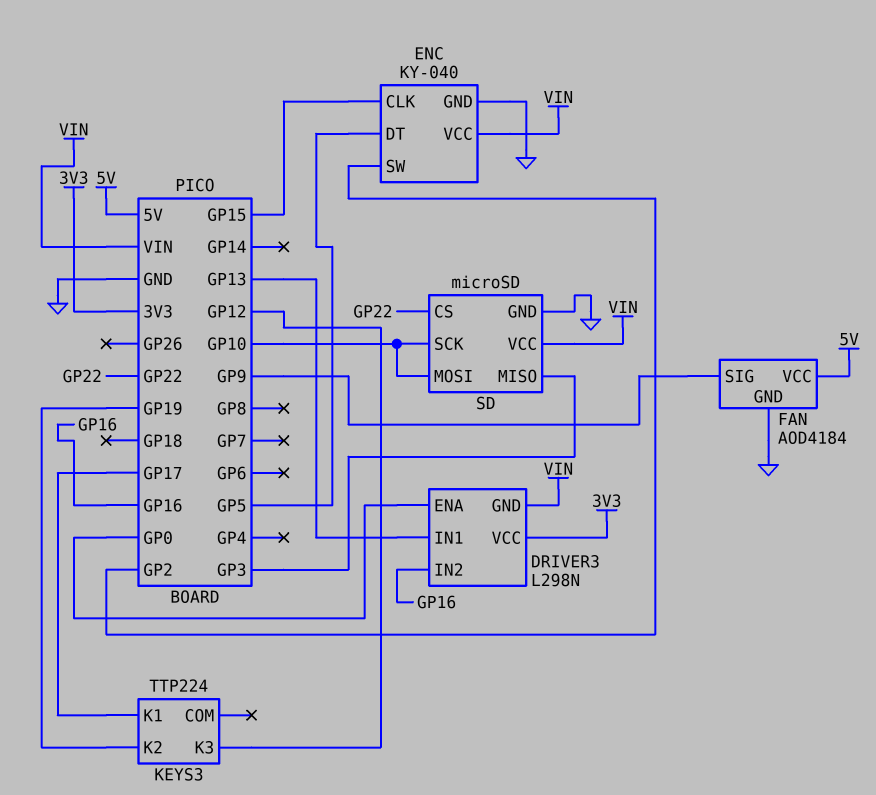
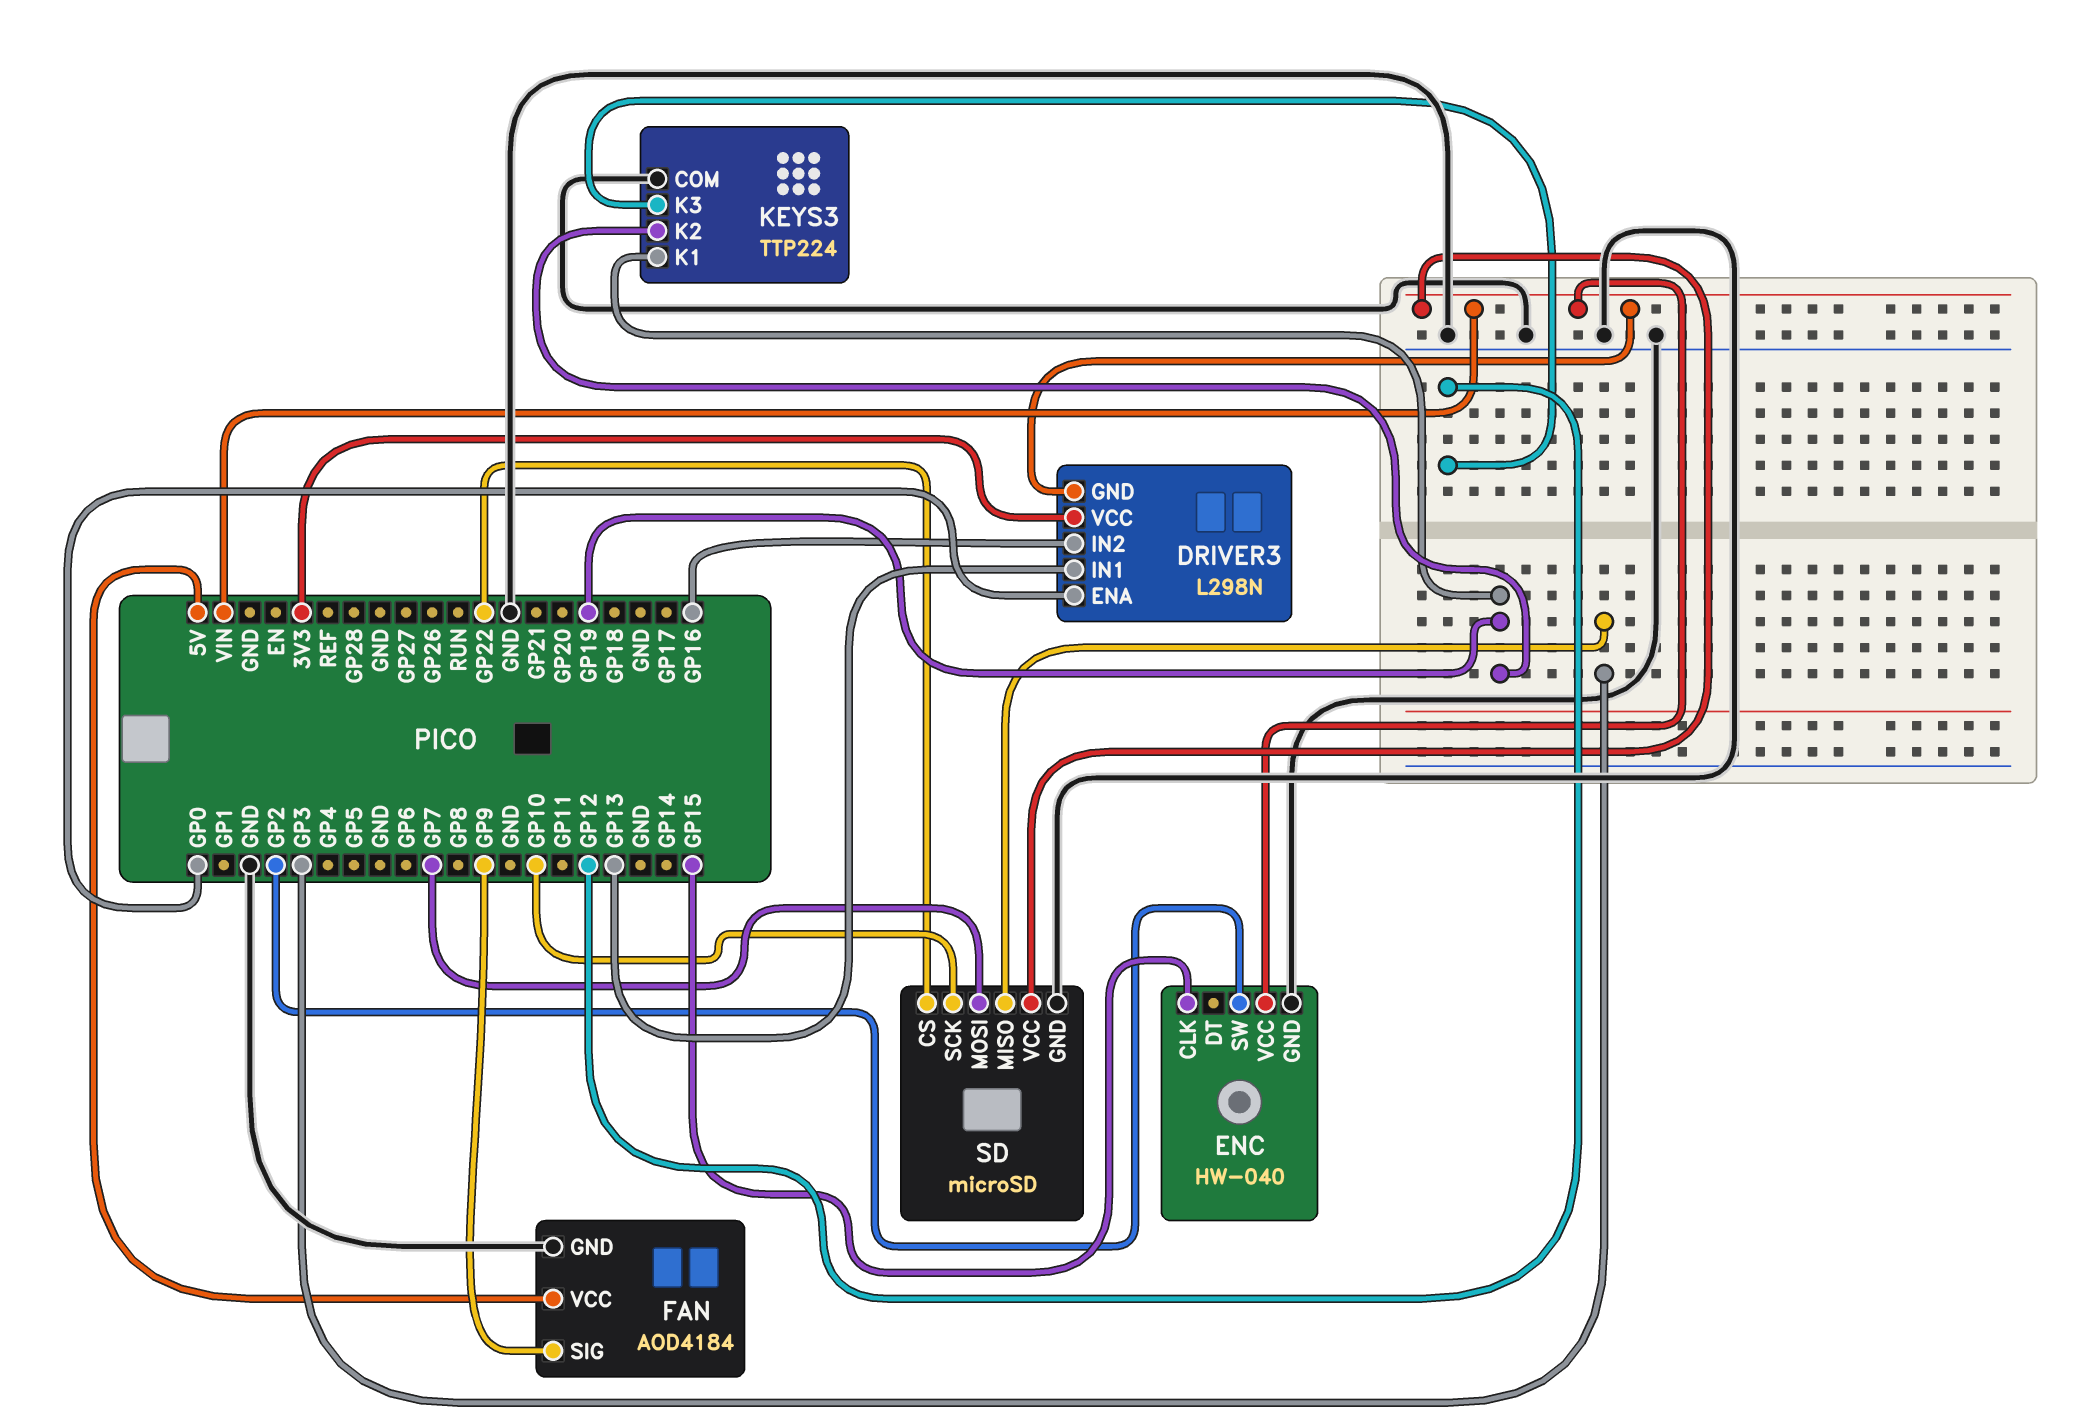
ENC: KY-040 -> HW-040
ENC pin DT: GP5 -> none
KEYS3 pin COM: none -> GND
KEYS3 pin K1: GP17 -> GP19
SD pin MOSI: GP10 -> GP7

